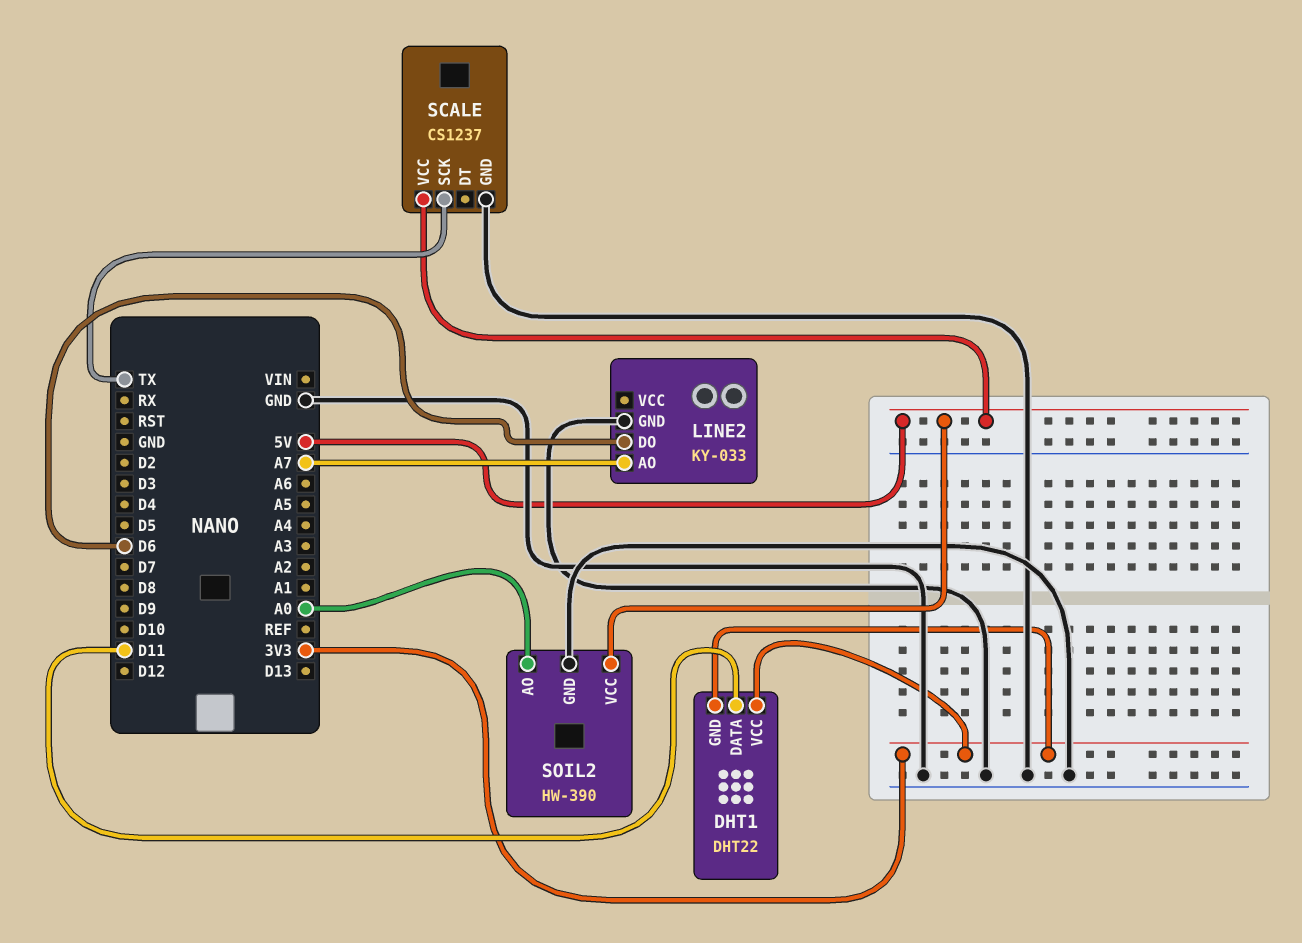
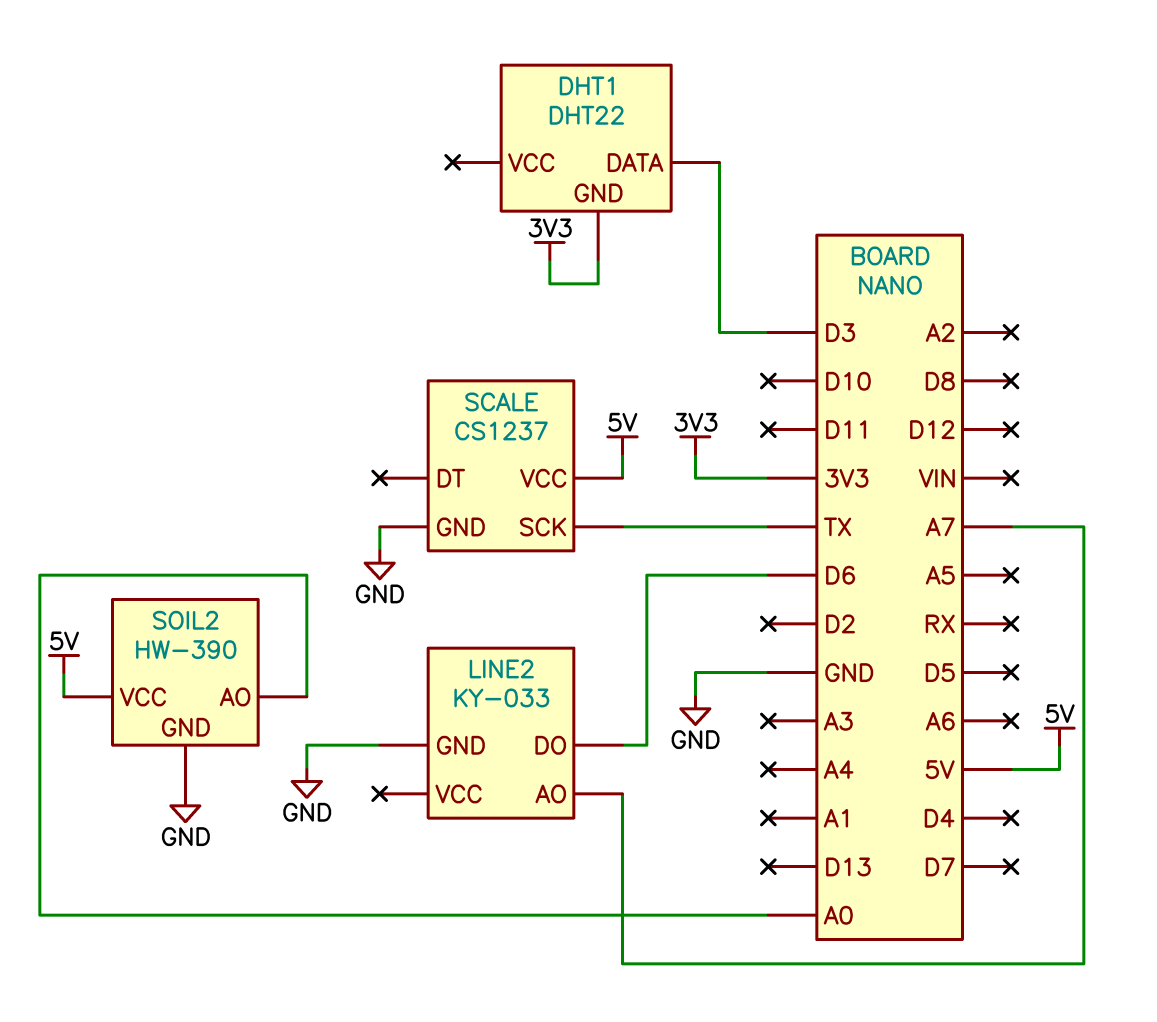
DHT1 pin DATA: D11 -> D3
DHT1 pin VCC: 3V3 -> none

